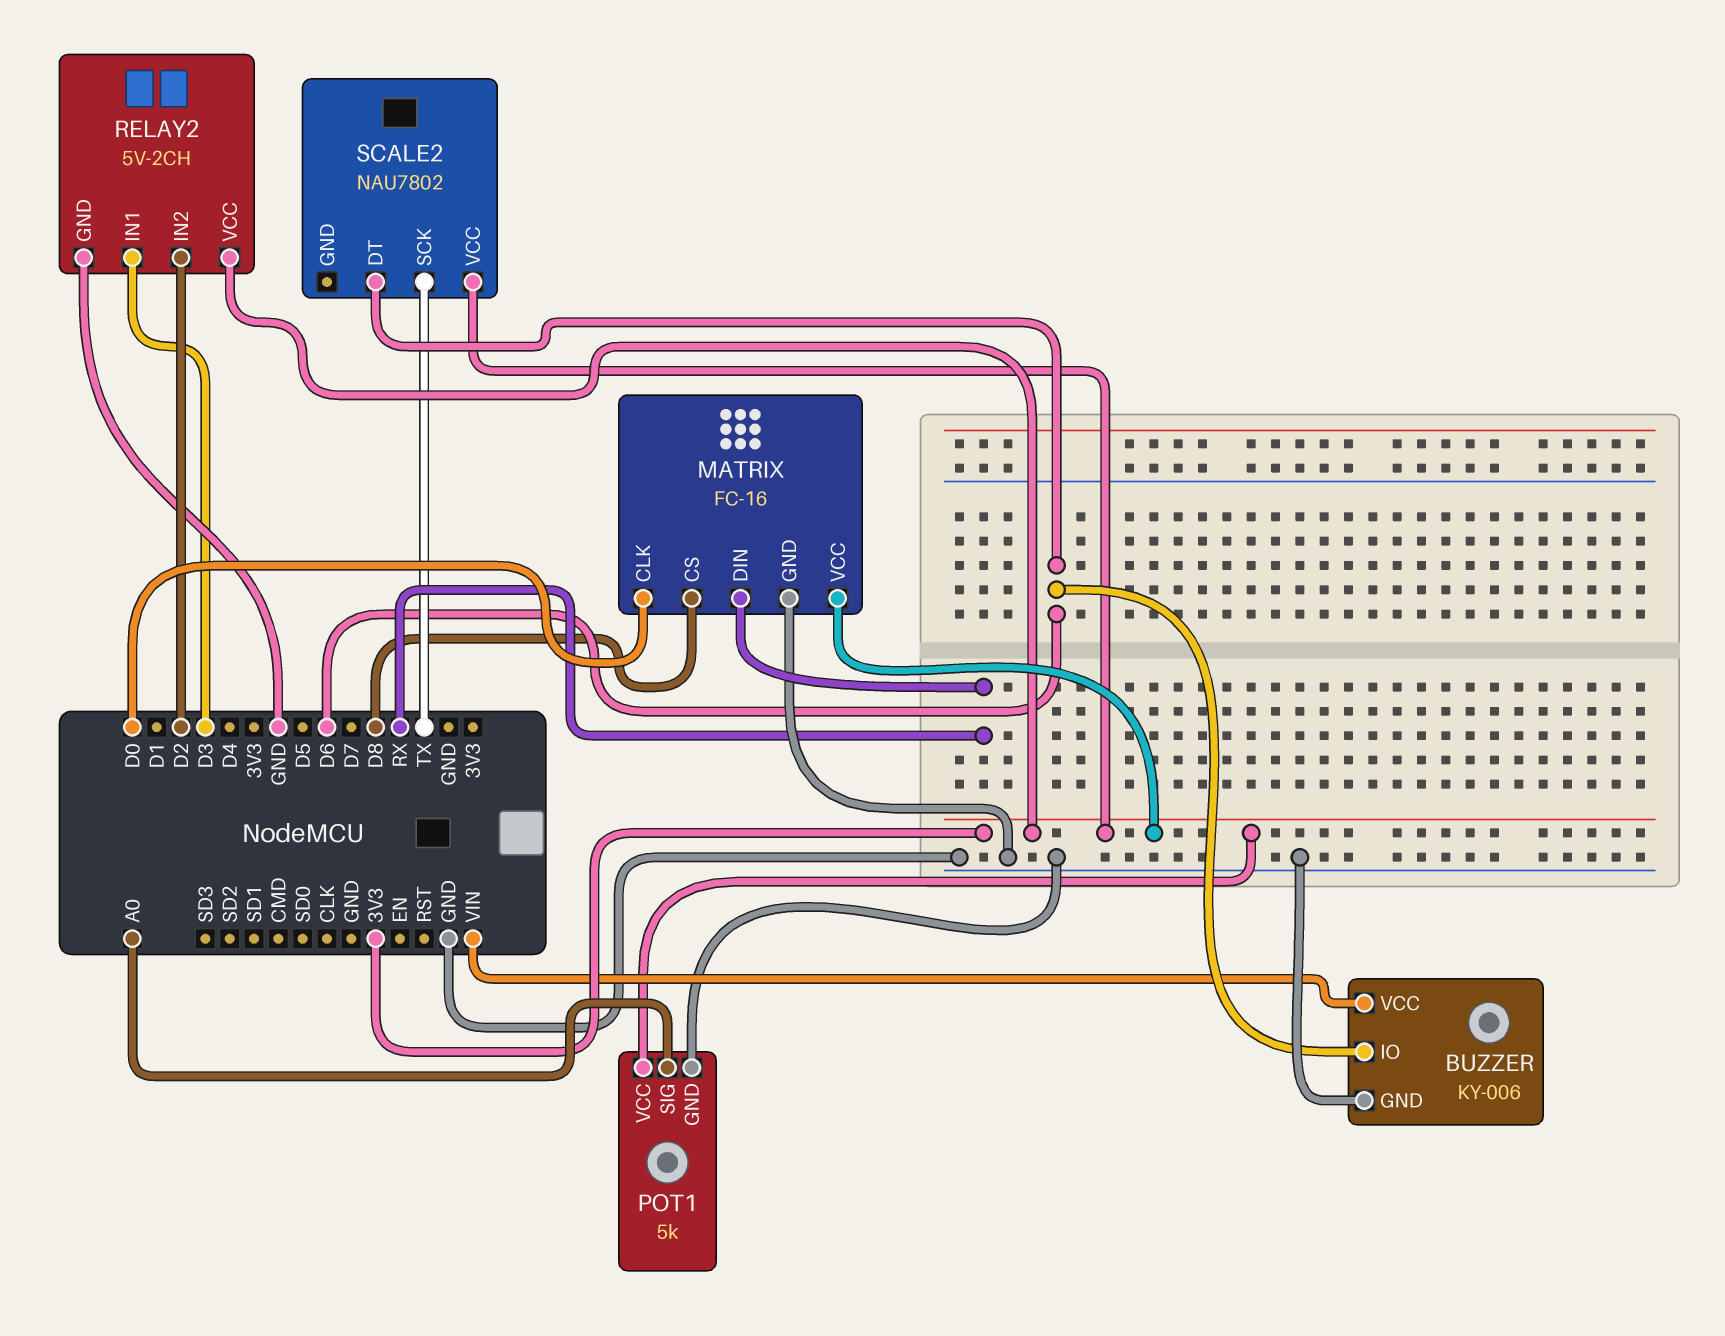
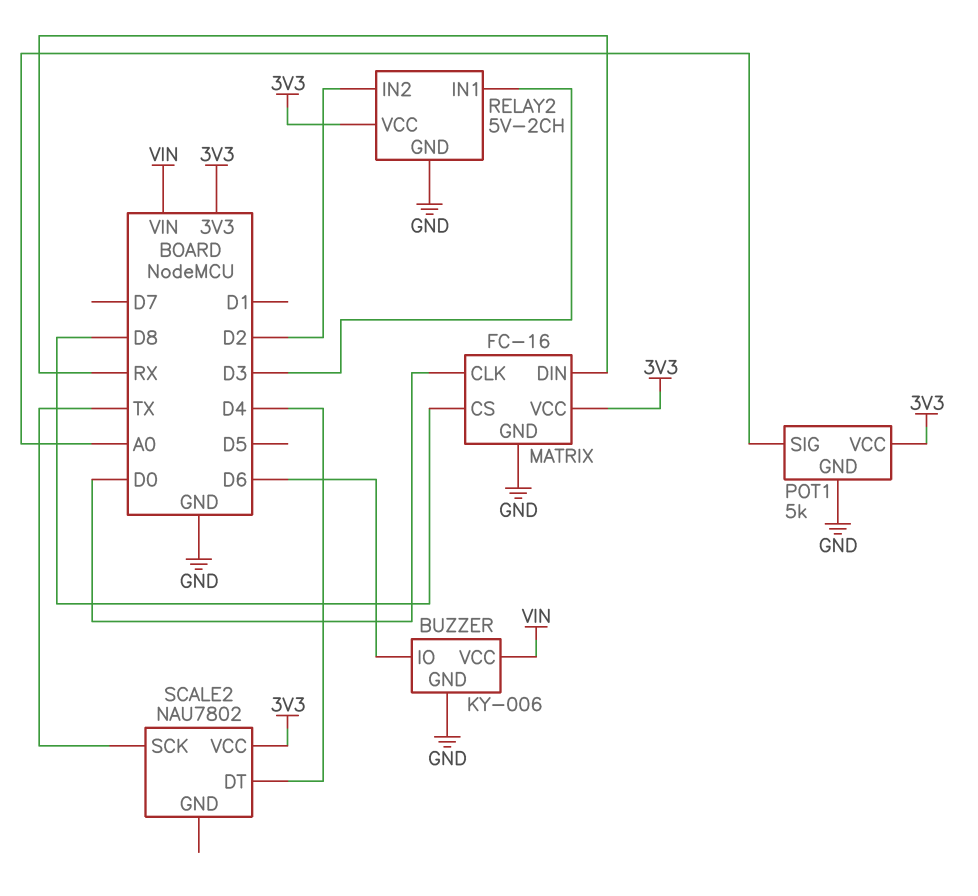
SCALE2 pin DT: D6 -> D4

